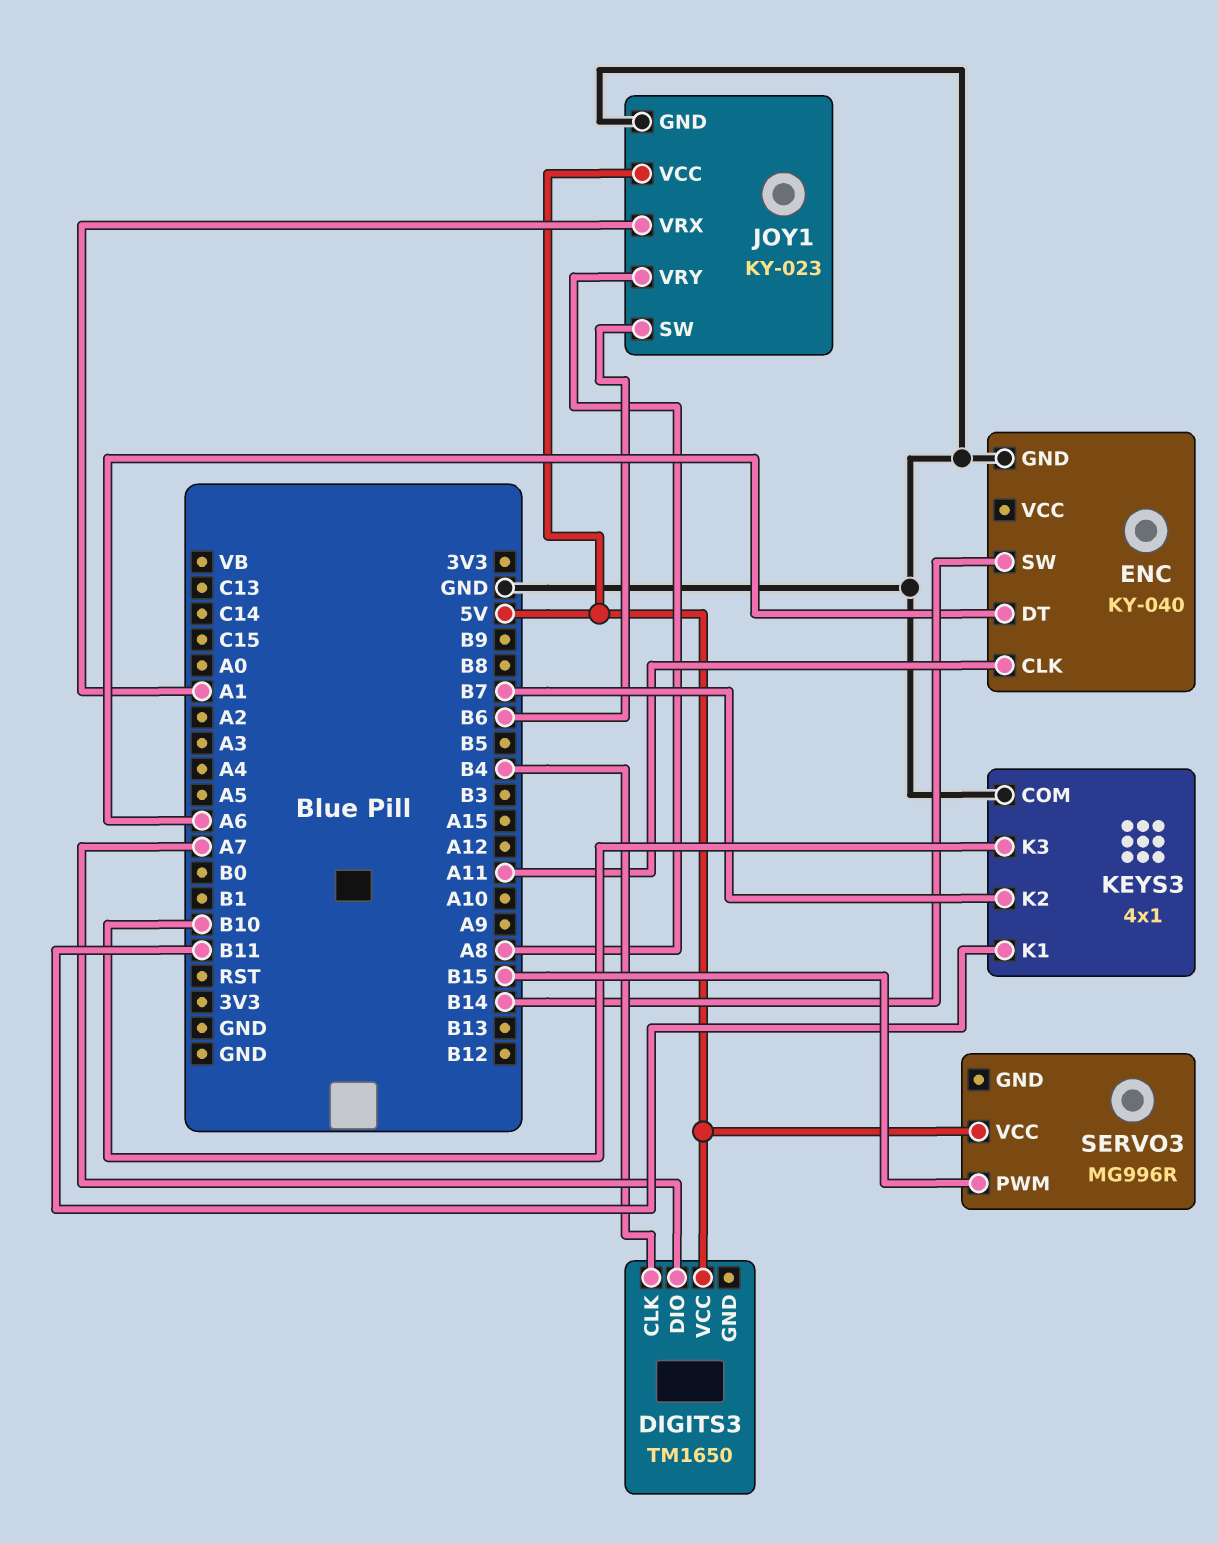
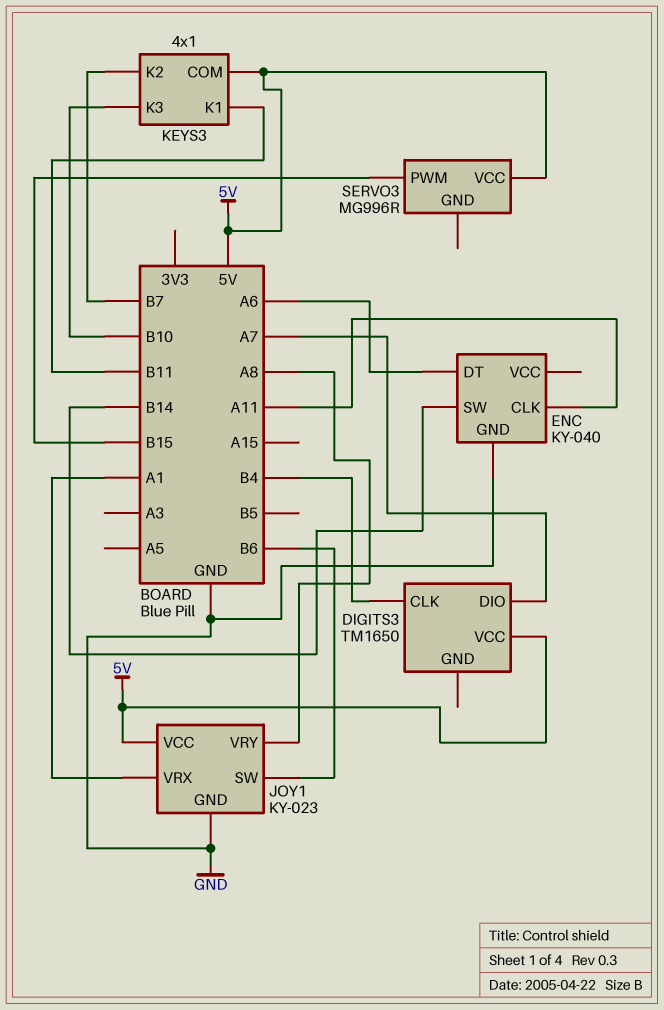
KEYS3 pin COM: GND -> 5V

